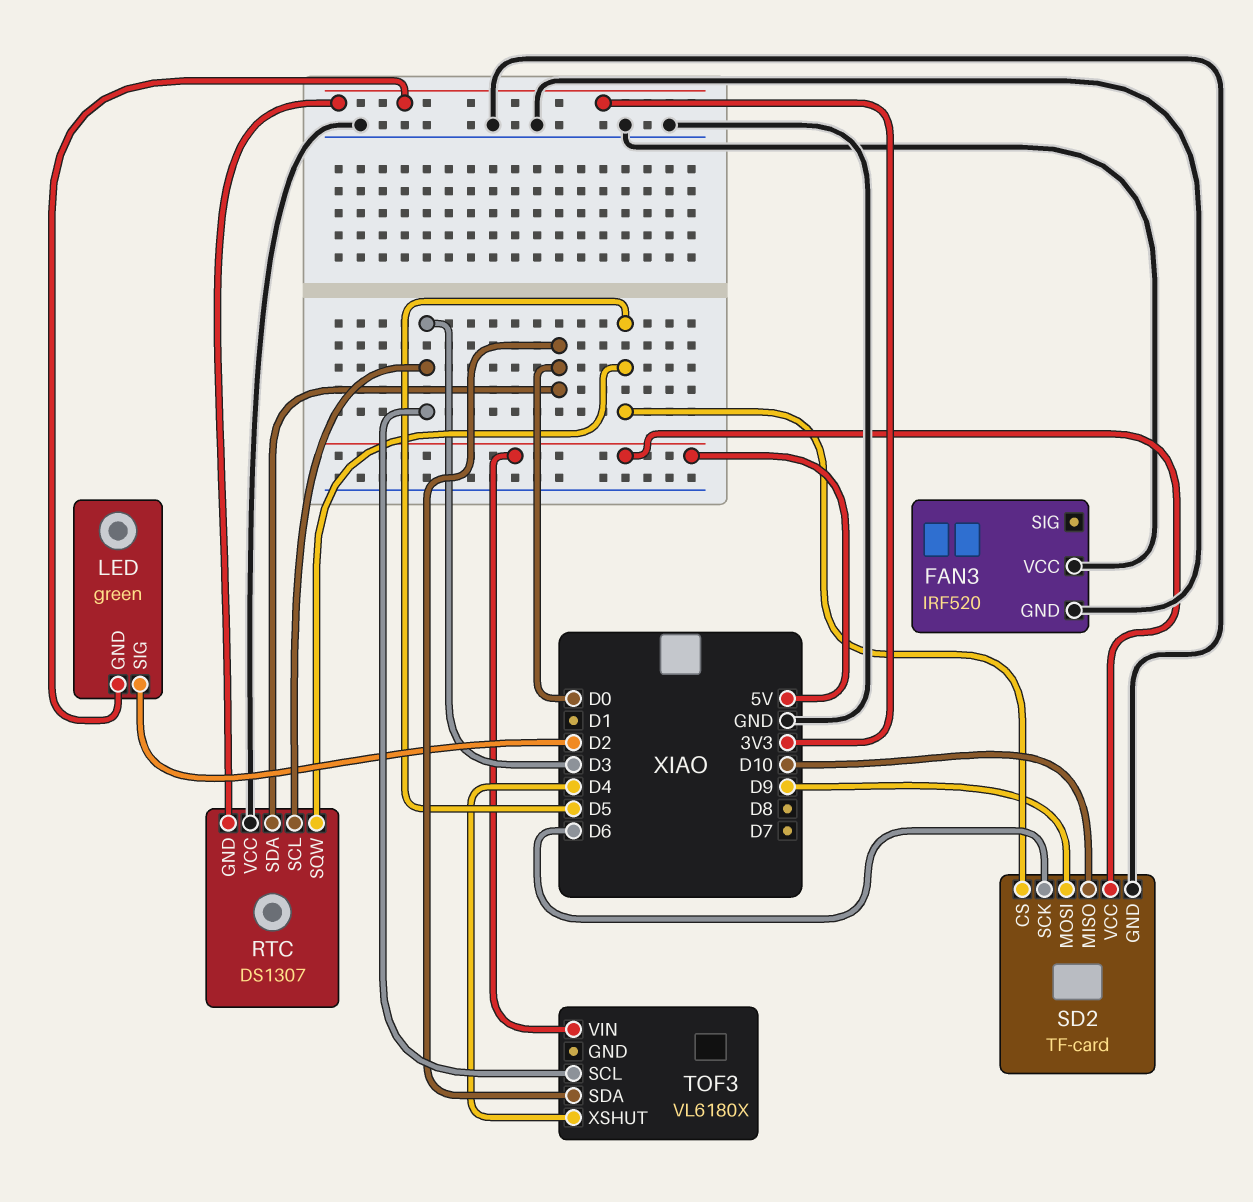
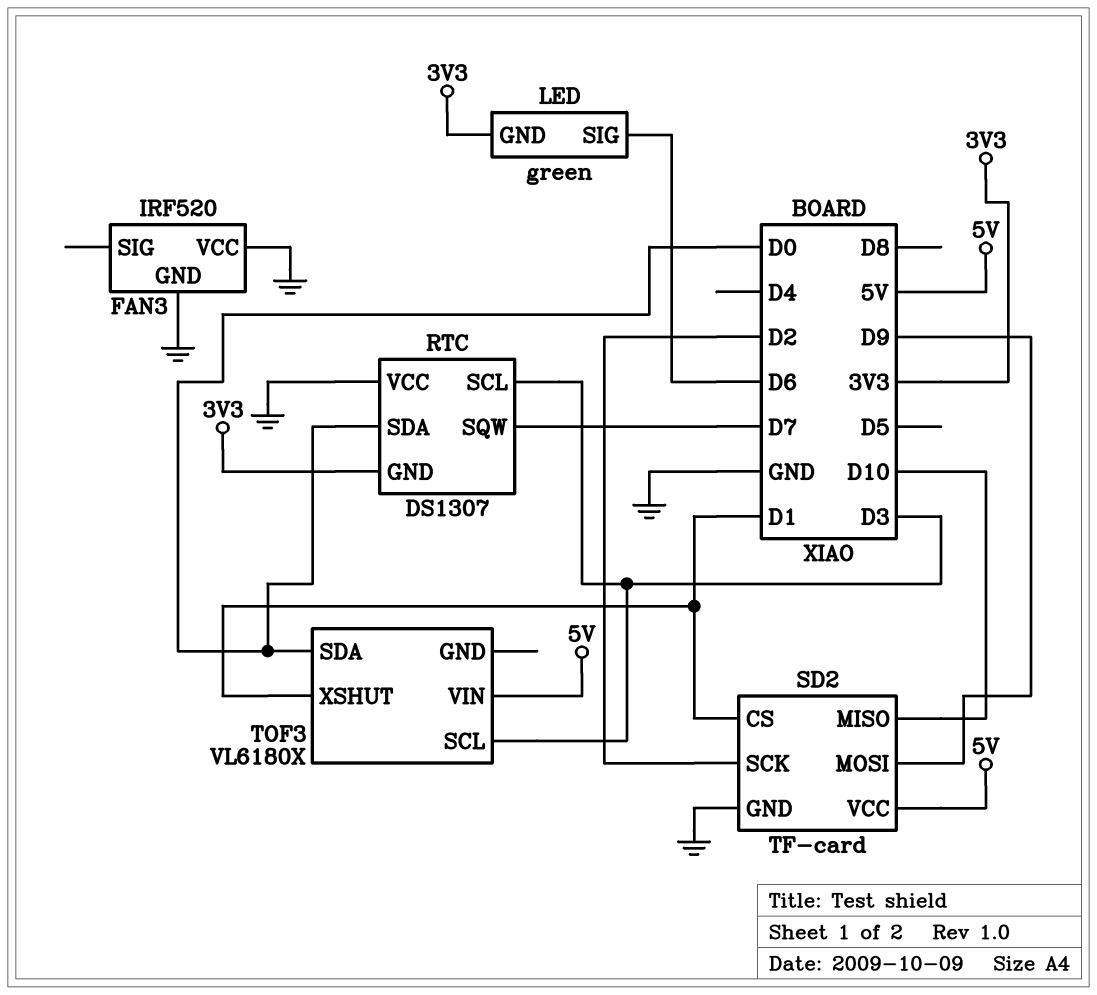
LED pin SIG: D2 -> D6
RTC pin SQW: D5 -> D7
SD2 pin CS: D5 -> D1
SD2 pin SCK: D6 -> D2
TOF3 pin XSHUT: D4 -> D1

